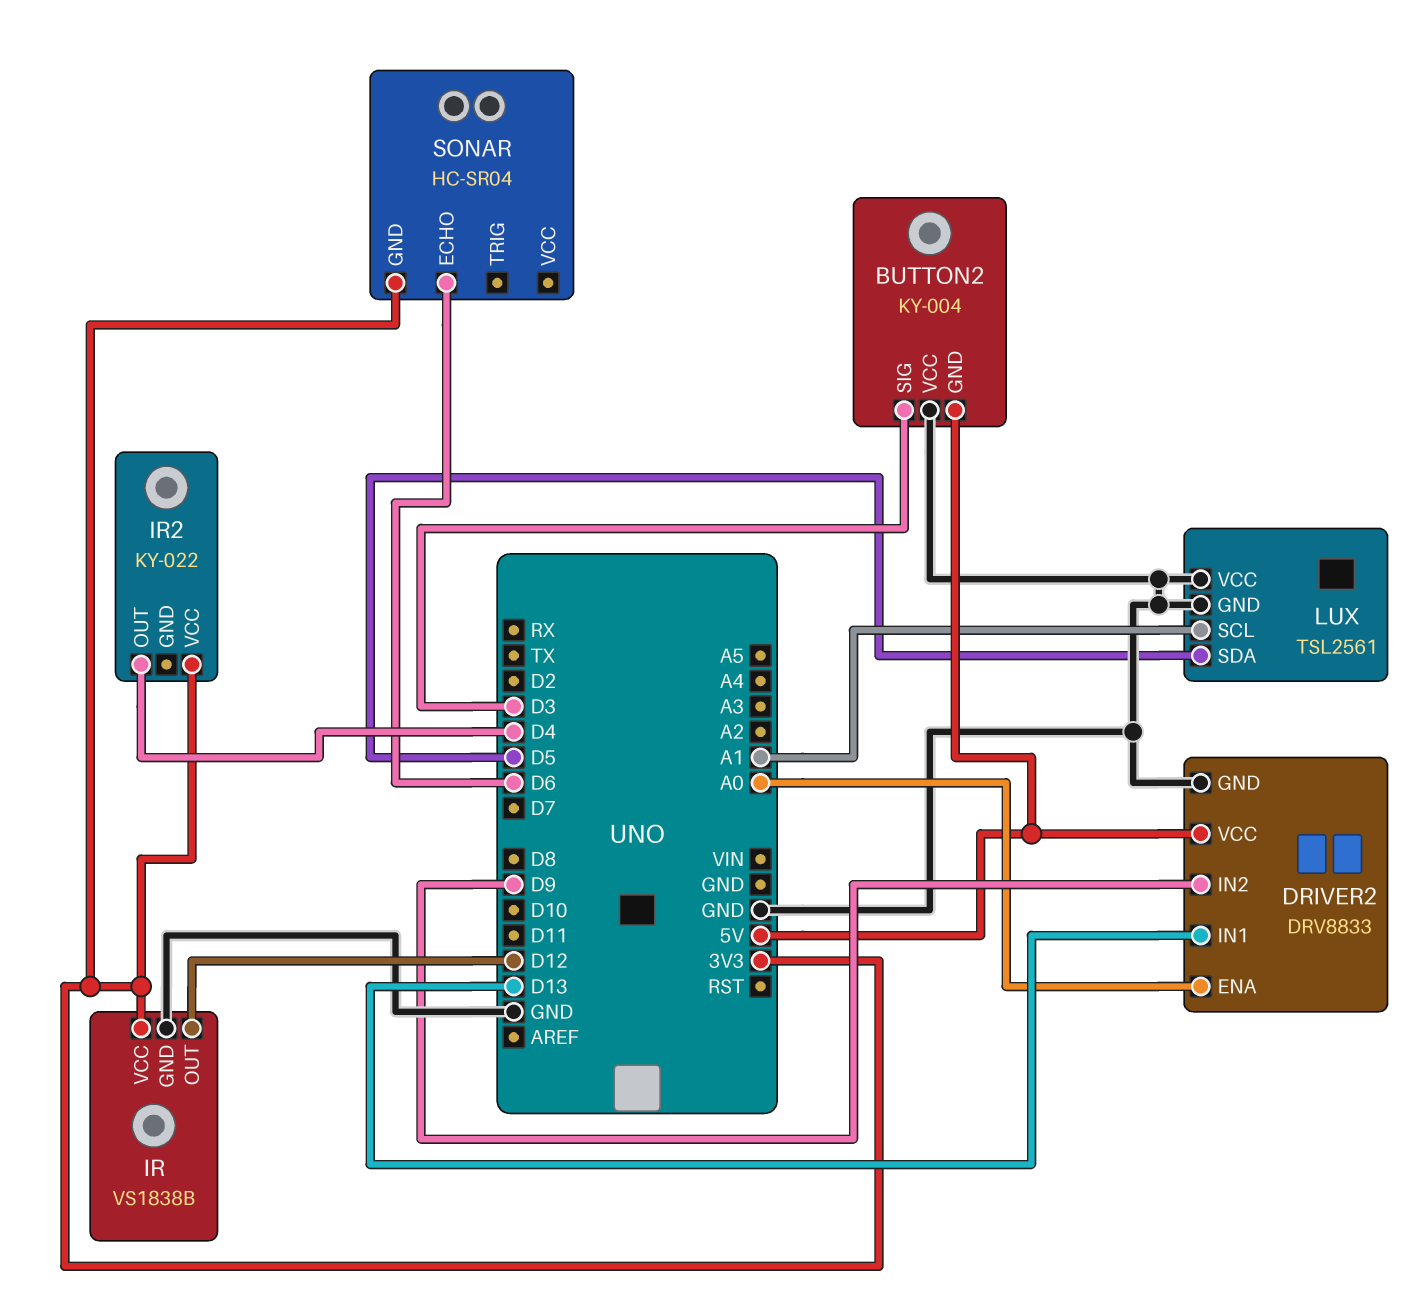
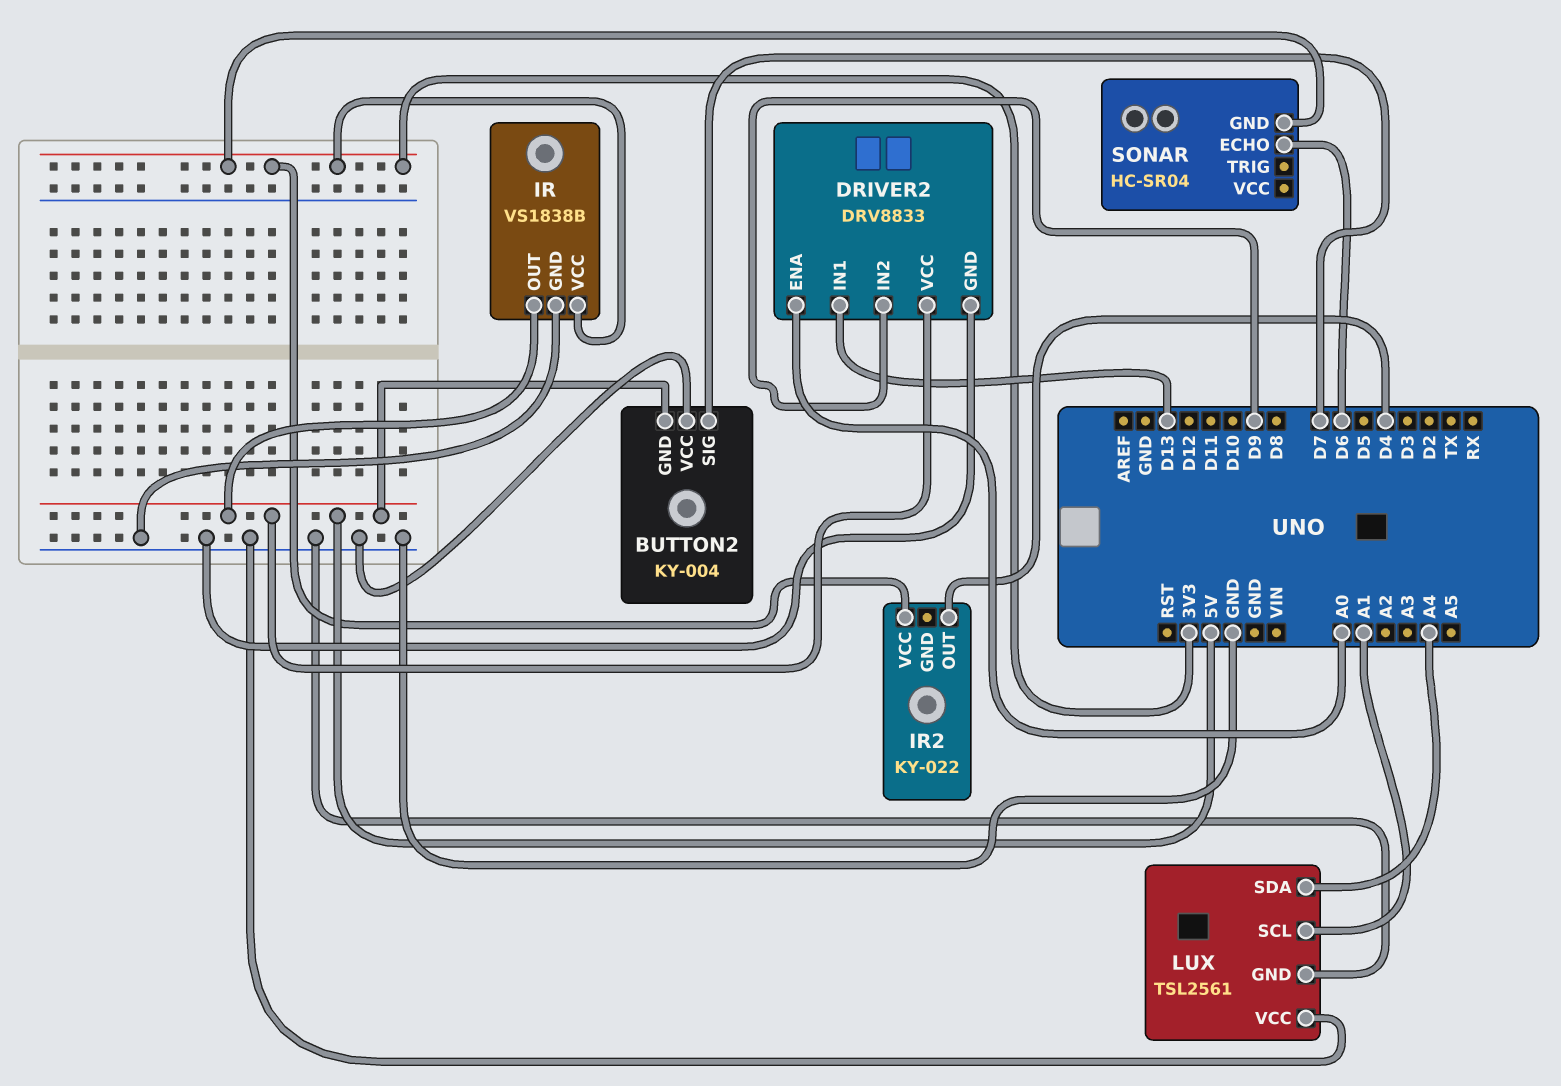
BUTTON2 pin SIG: D3 -> D7
IR pin OUT: D12 -> 5V
LUX pin SDA: D5 -> A4

